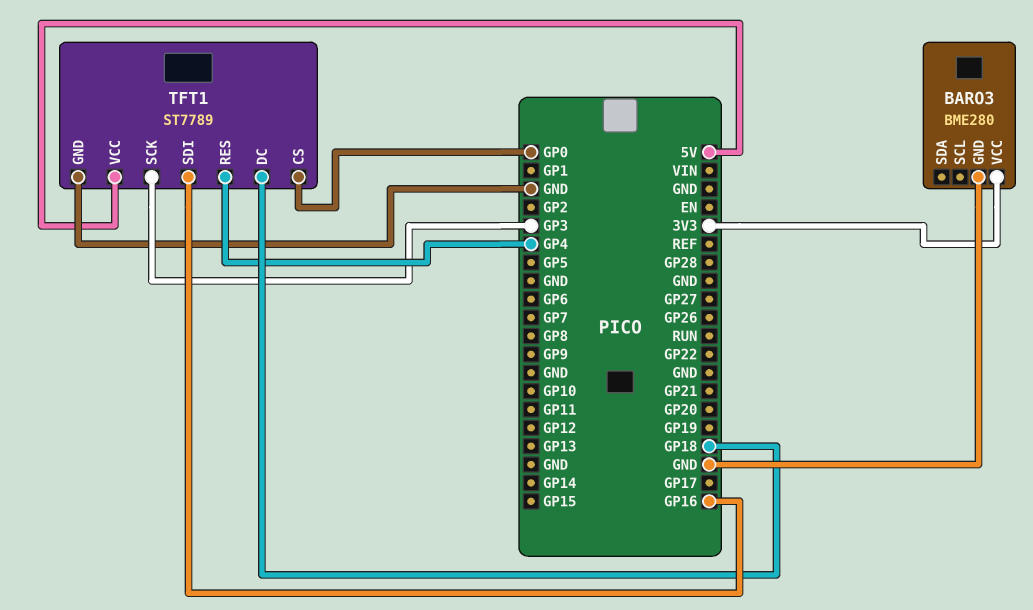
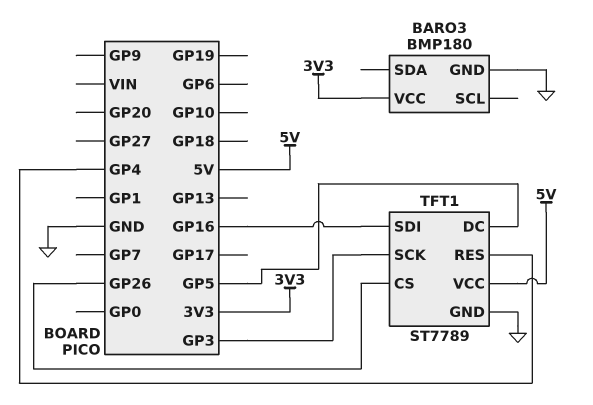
BARO3: BME280 -> BMP180
TFT1 pin CS: GP0 -> GP26
TFT1 pin DC: GP18 -> GP5

